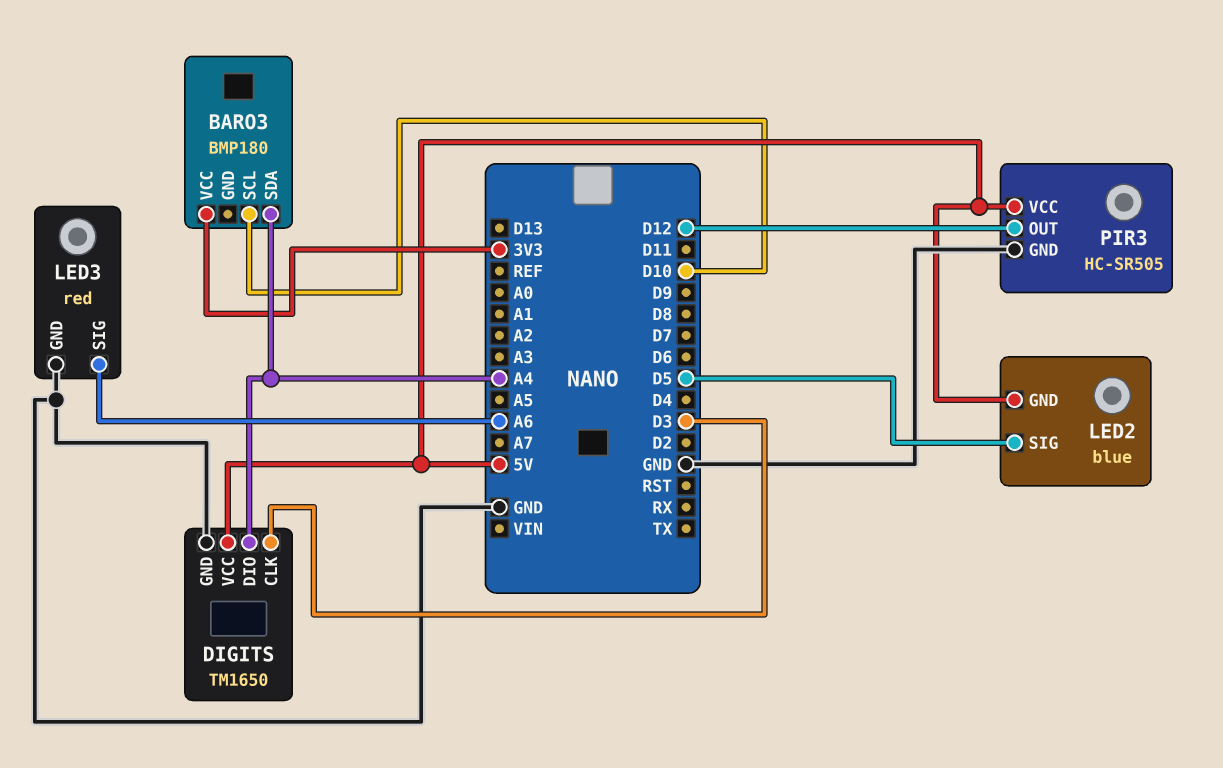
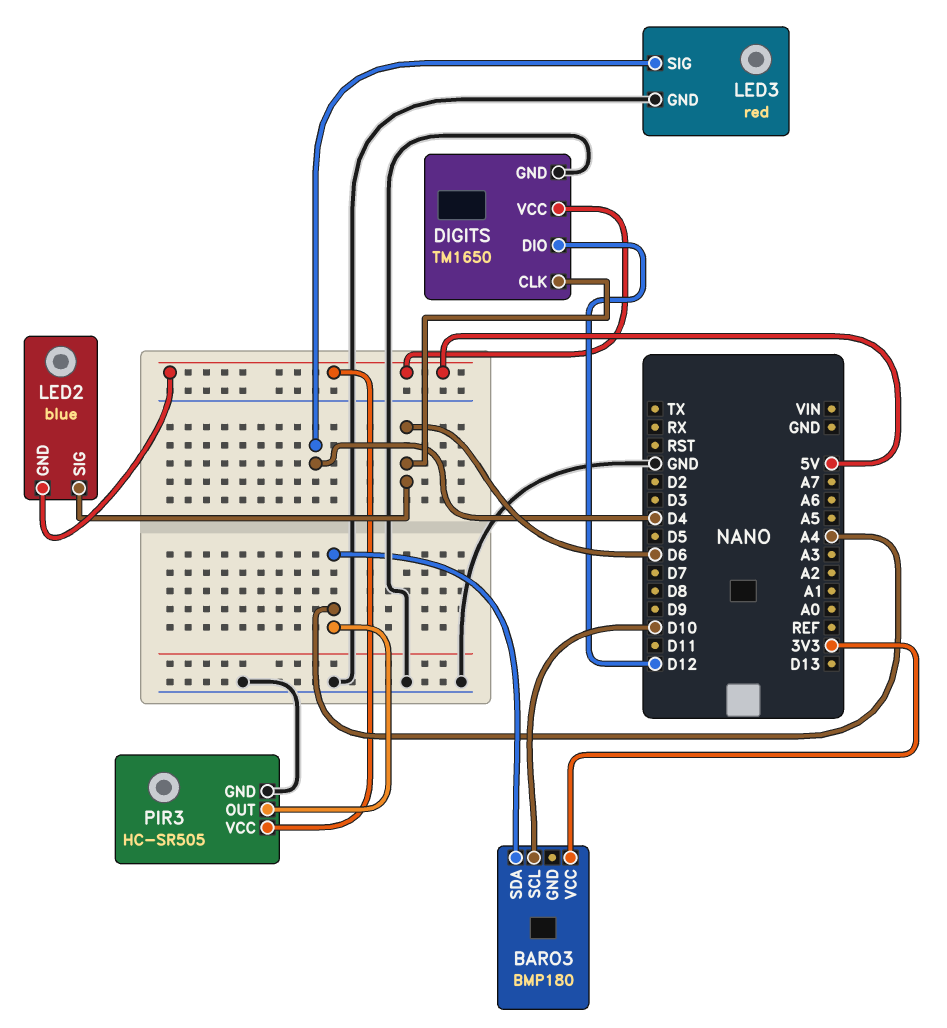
DIGITS pin CLK: D3 -> D6
DIGITS pin DIO: A4 -> D12
LED2 pin SIG: D5 -> D6
LED3 pin SIG: A6 -> D4
PIR3 pin OUT: D12 -> A4

